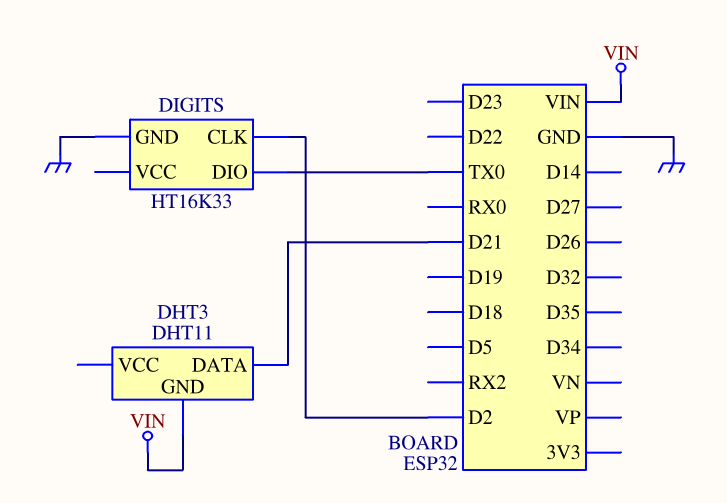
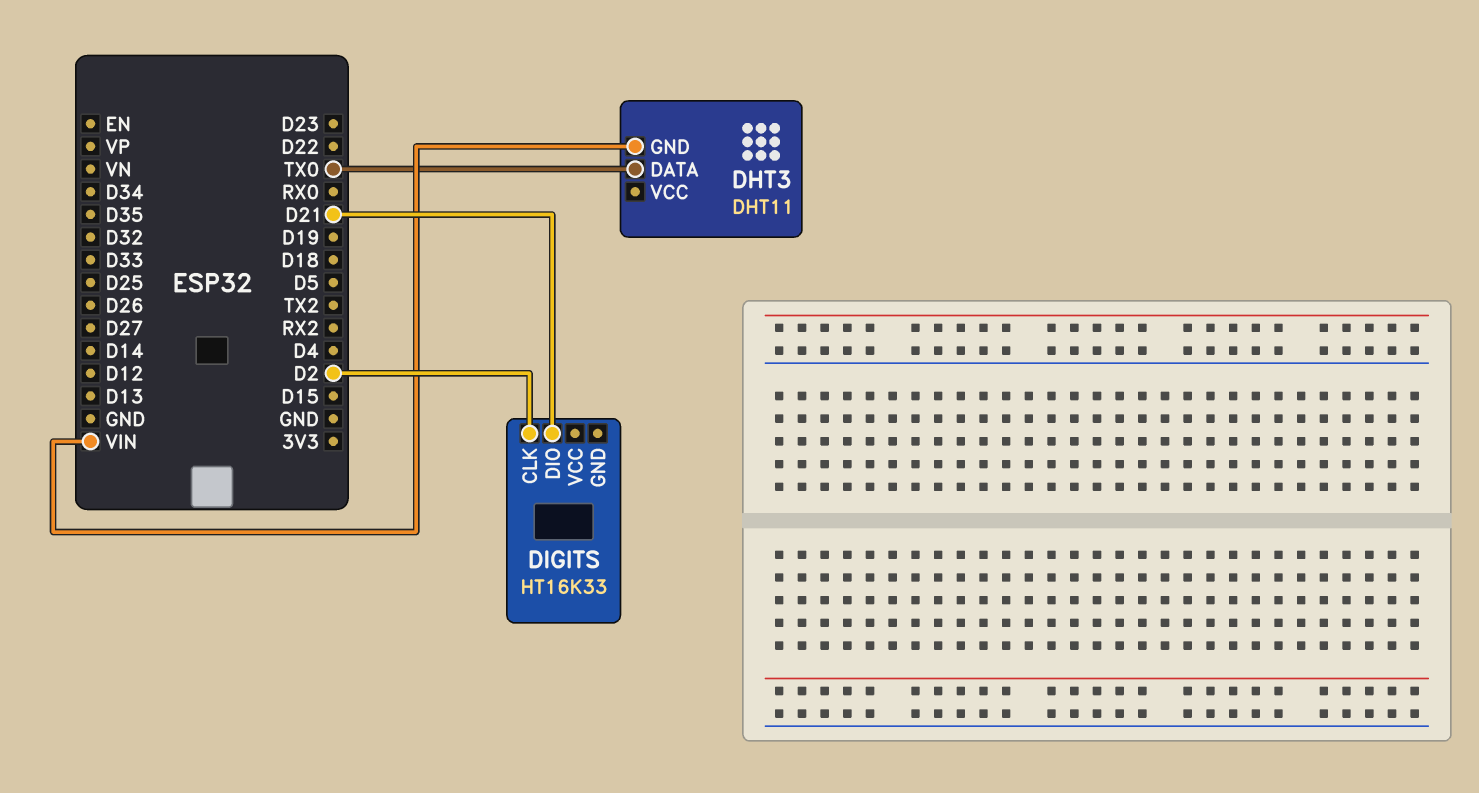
DHT3 pin DATA: D21 -> TX0
DIGITS pin DIO: TX0 -> D21
DIGITS pin GND: GND -> none

